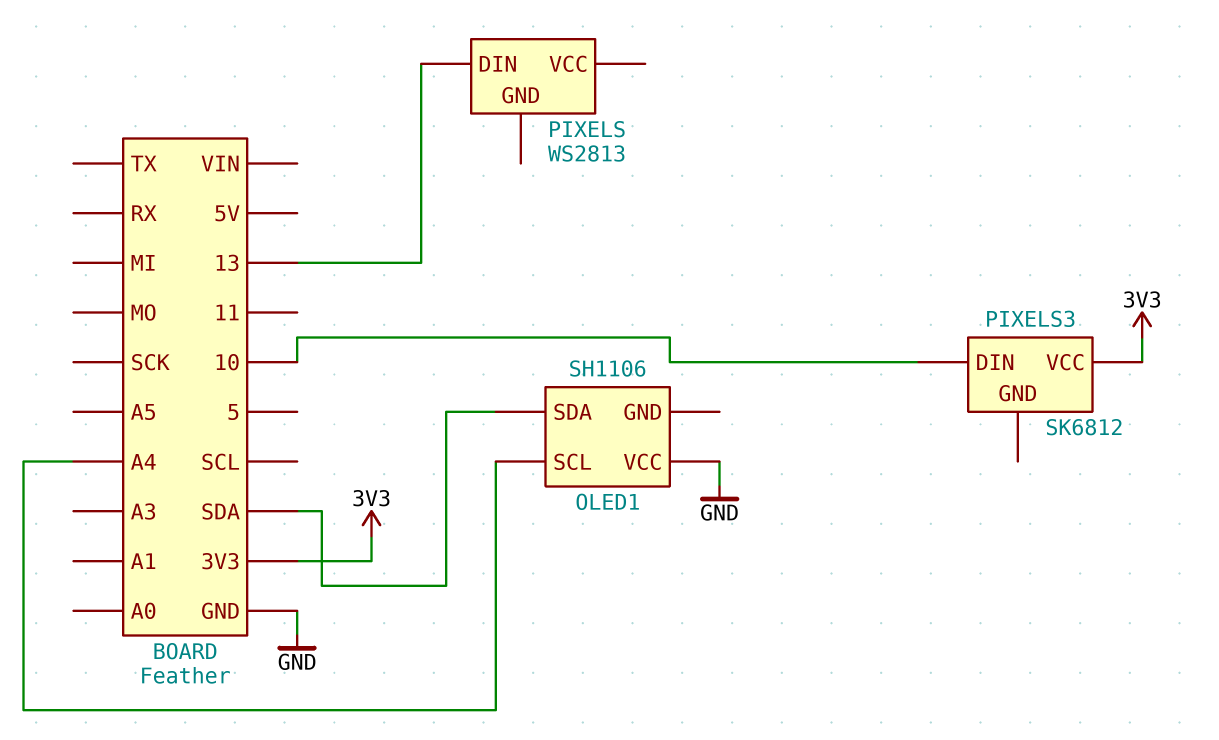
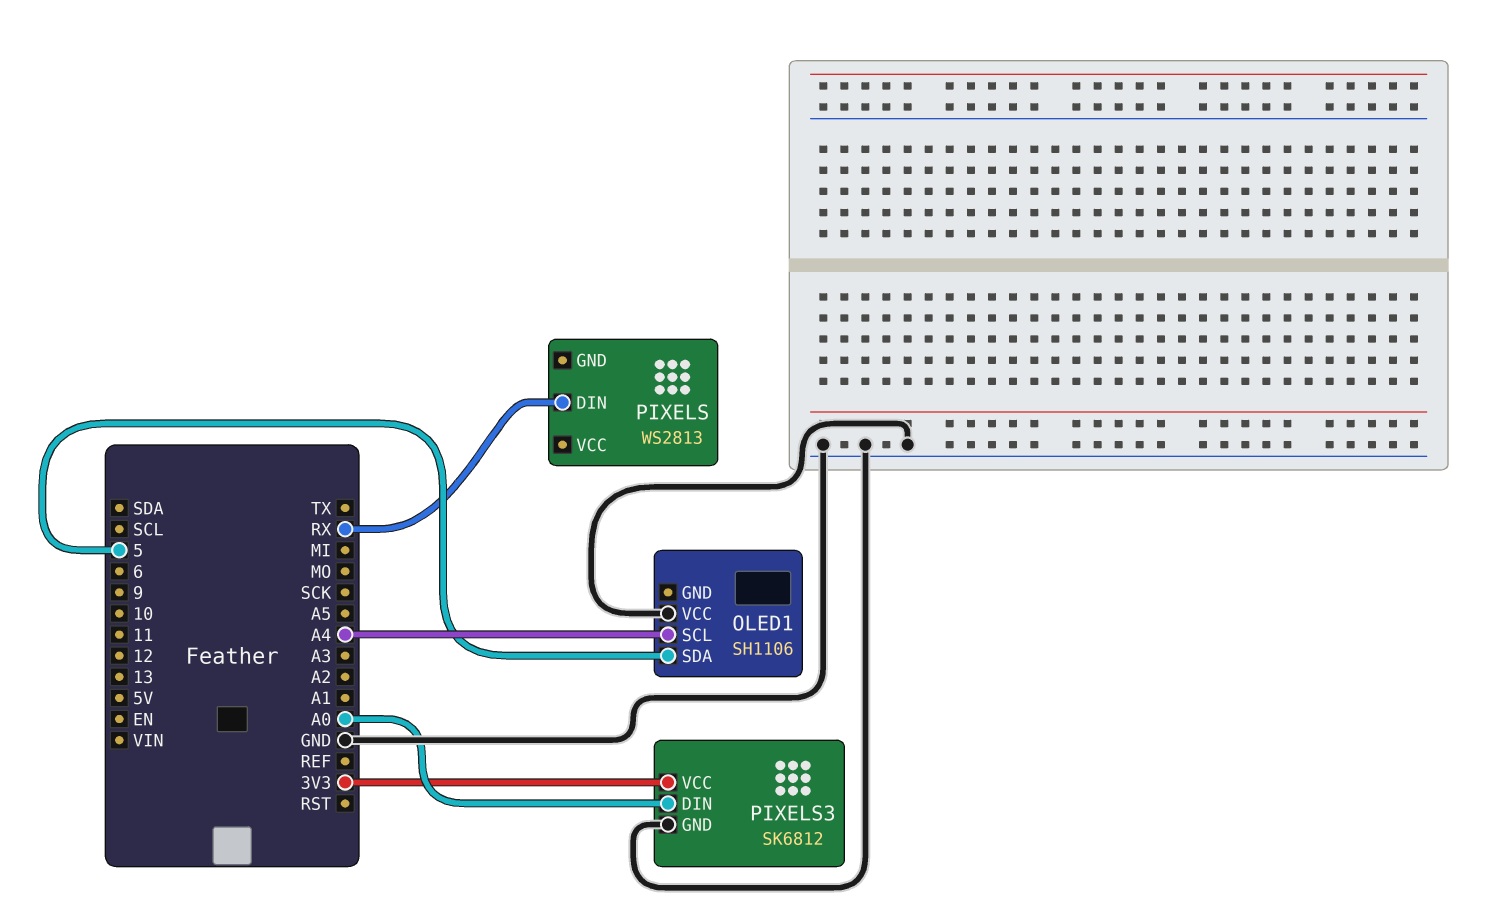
OLED1 pin SDA: SDA -> 5
PIXELS pin DIN: 13 -> RX
PIXELS3 pin DIN: 10 -> A0
PIXELS3 pin GND: none -> GND

